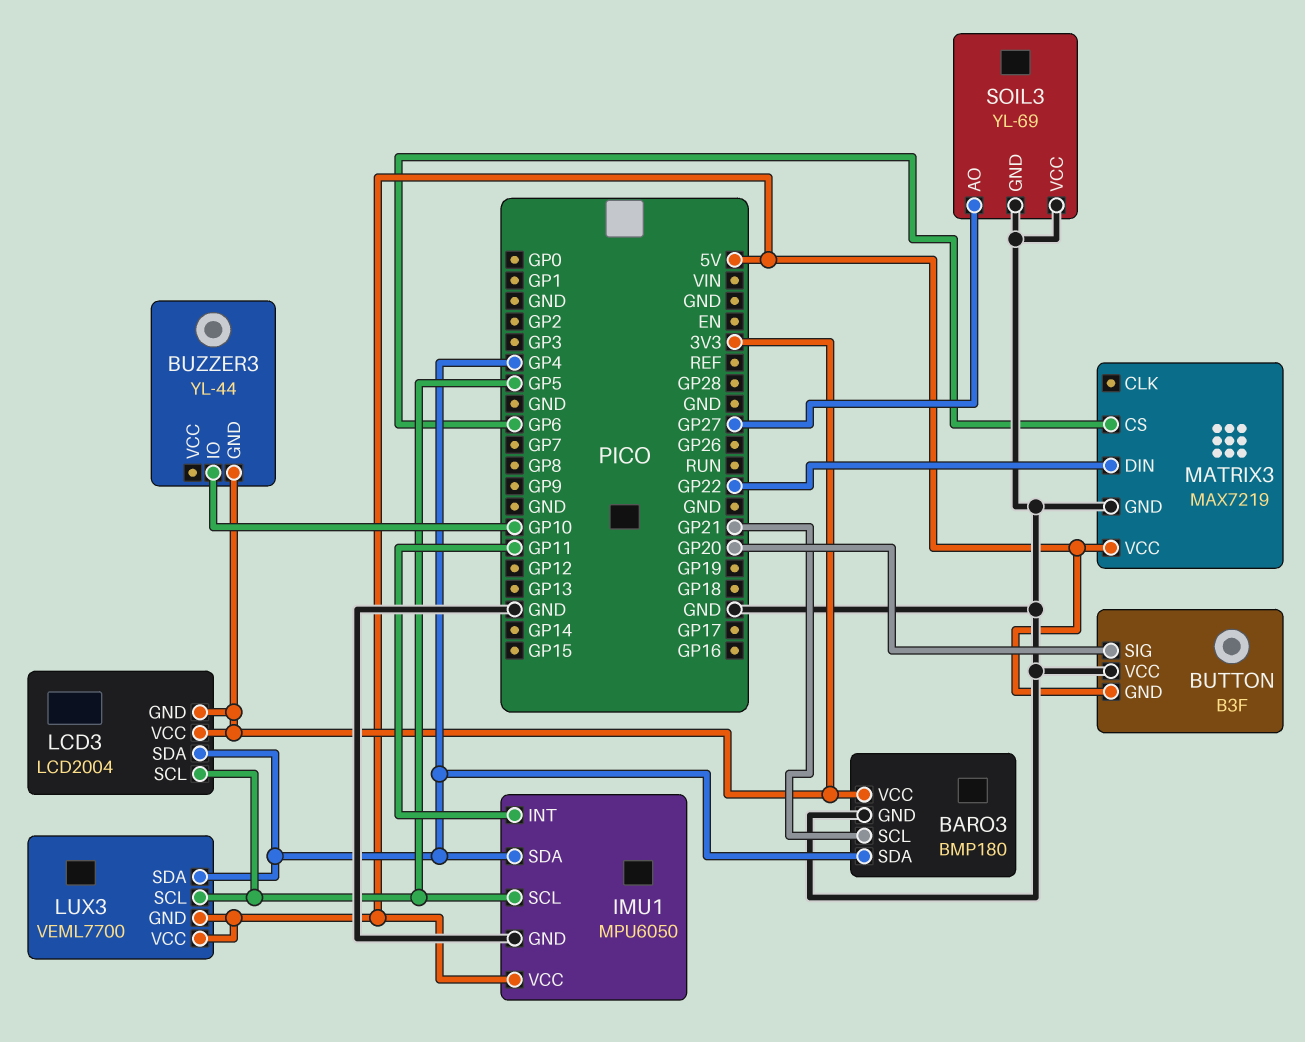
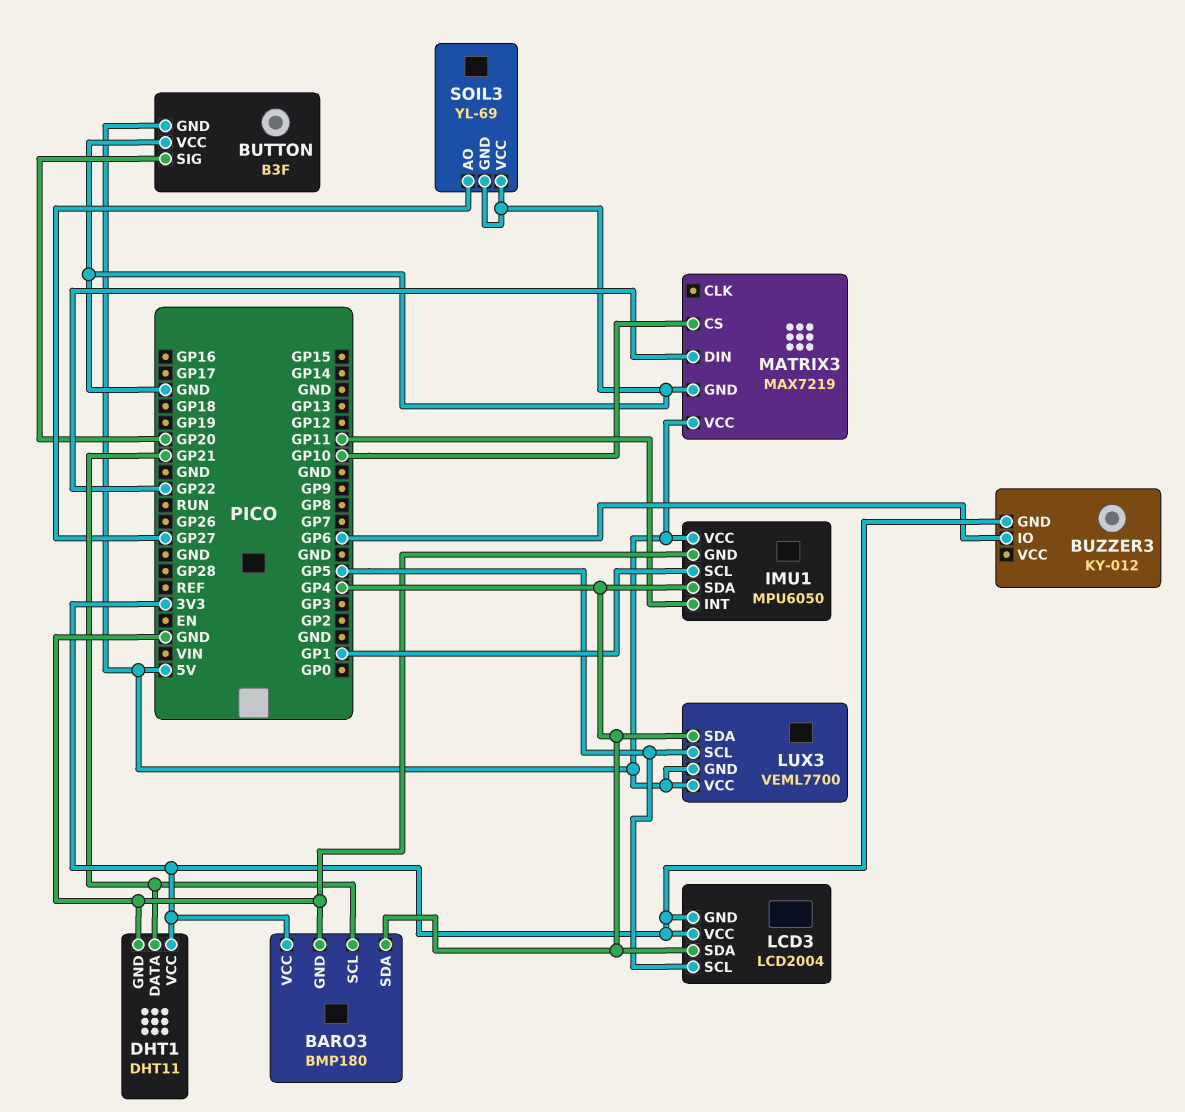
BUZZER3: YL-44 -> KY-012
BUZZER3 pin IO: GP10 -> GP6
DHT1: none -> DHT11
DHT1 pin DATA: none -> GP21
DHT1 pin GND: none -> GND
DHT1 pin VCC: none -> 3V3
IMU1 pin SCL: GP5 -> GP1
MATRIX3 pin CS: GP6 -> GP10

